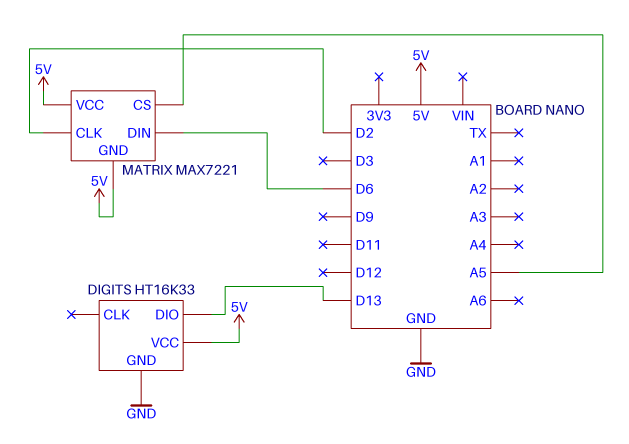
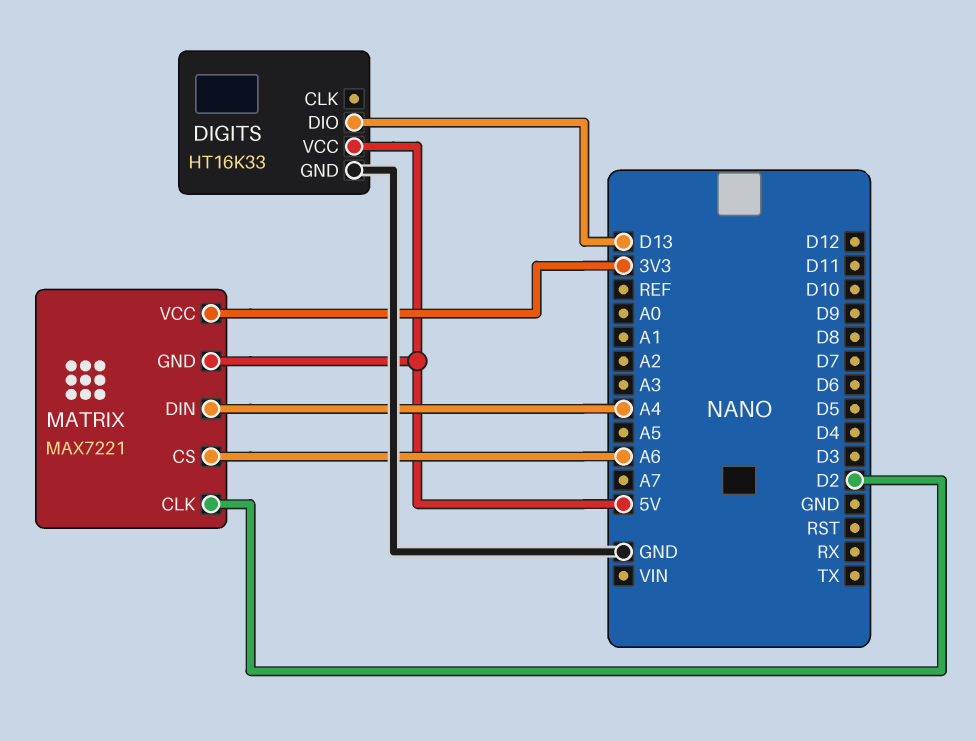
MATRIX pin CS: A5 -> A6
MATRIX pin DIN: D6 -> A4
MATRIX pin VCC: 5V -> 3V3

